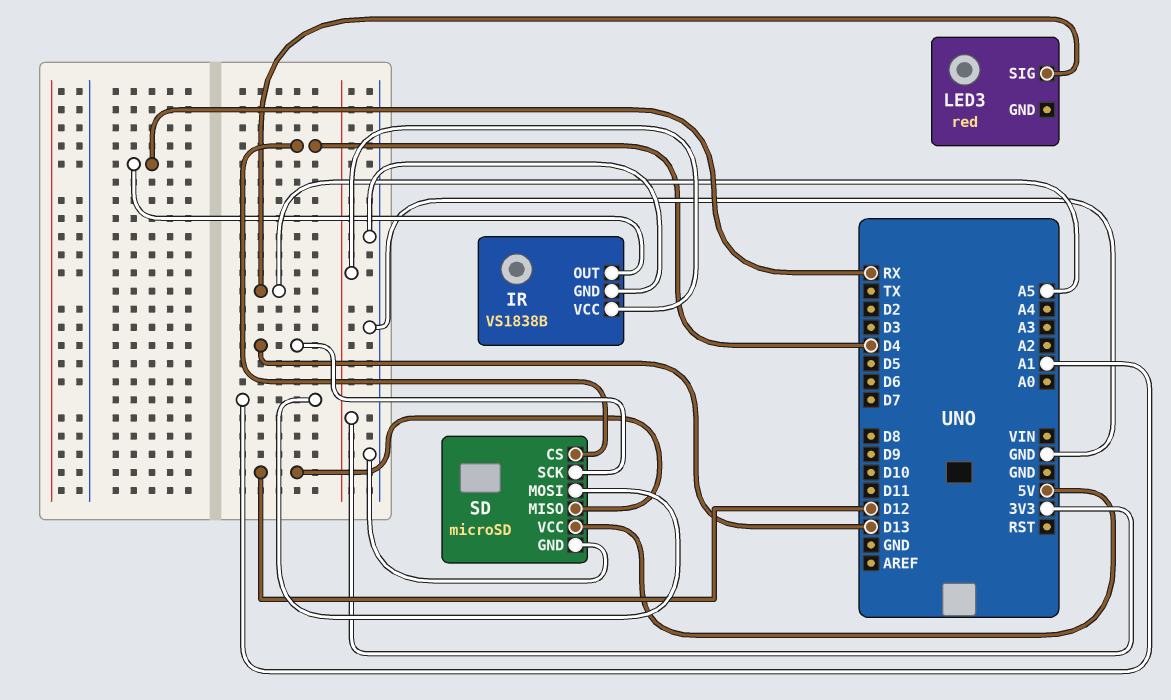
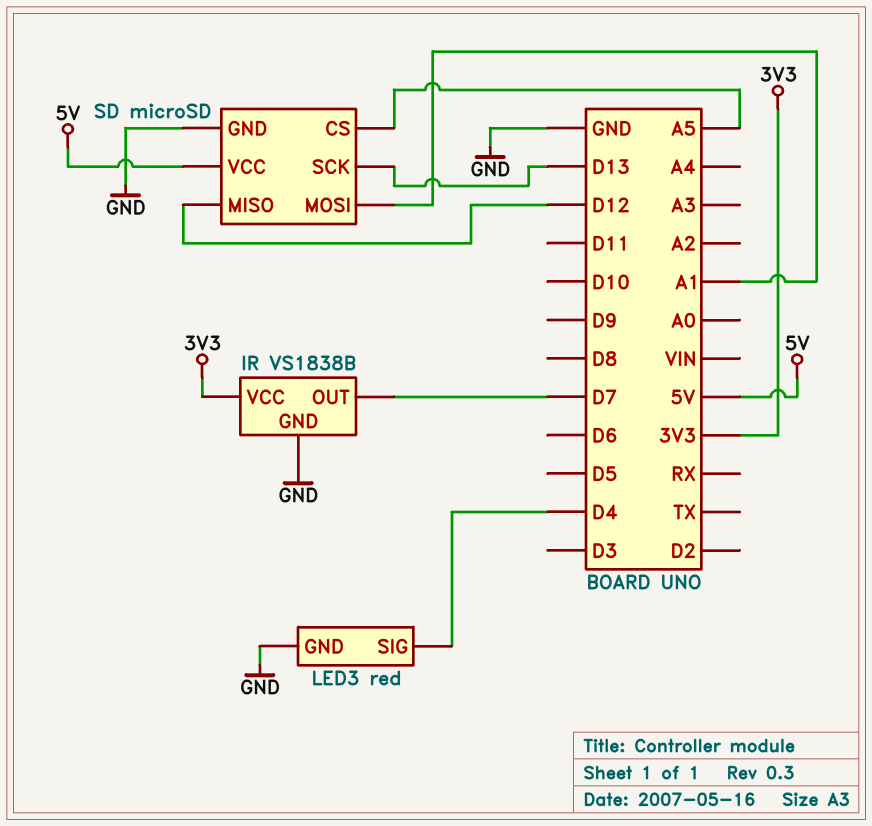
IR pin OUT: RX -> D7
LED3 pin GND: none -> GND
LED3 pin SIG: A5 -> D4
SD pin CS: D4 -> A5

